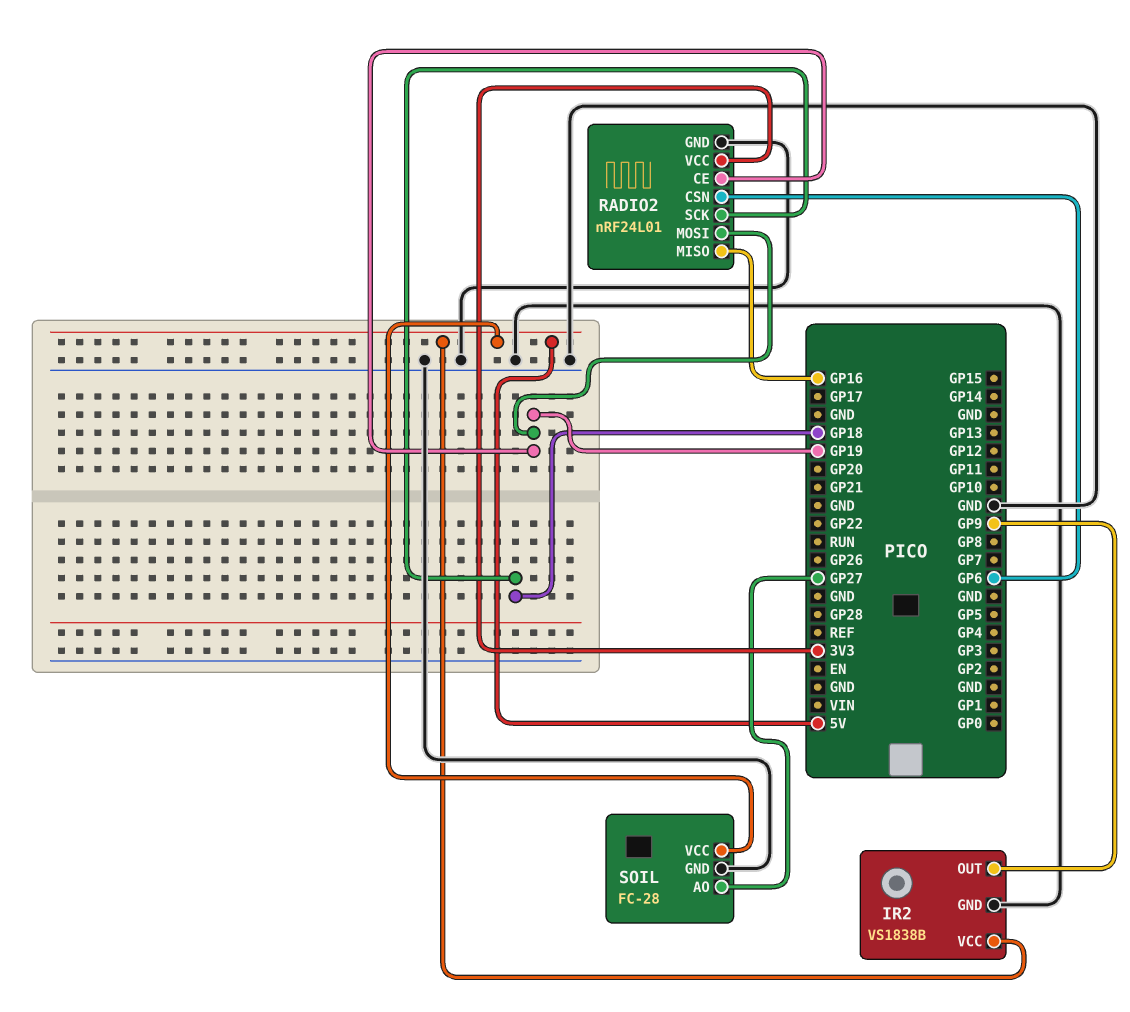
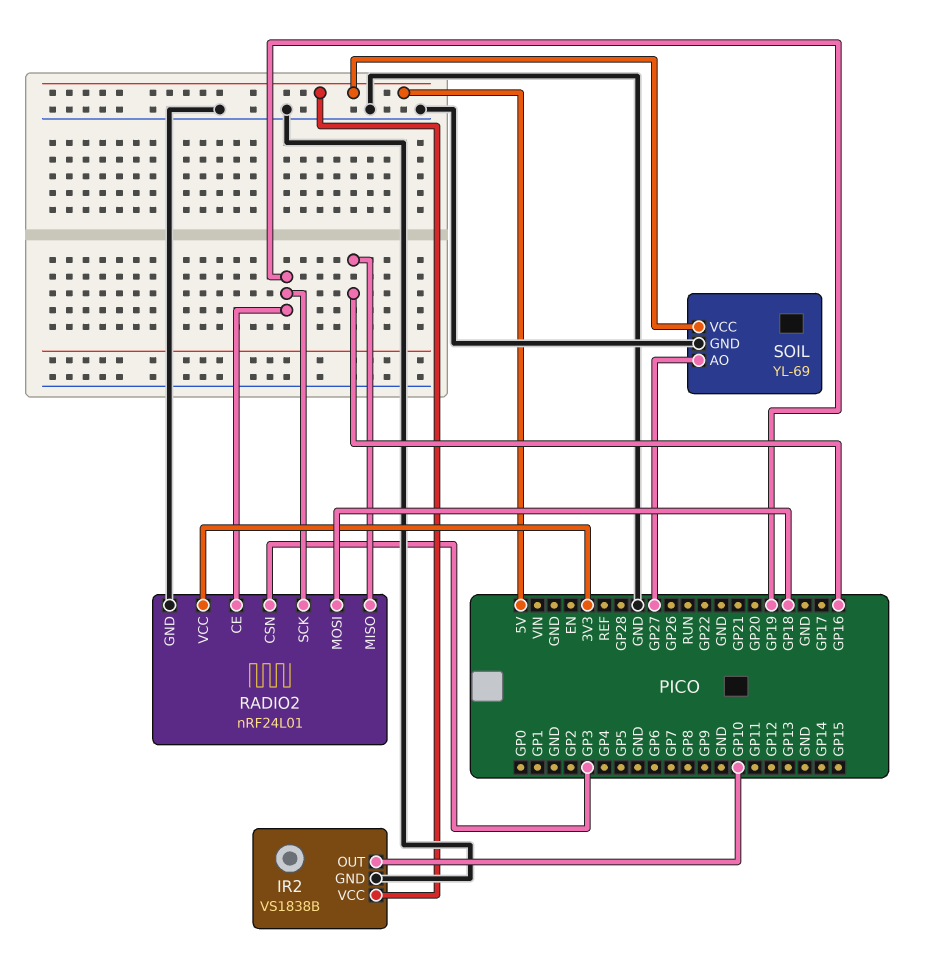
IR2 pin OUT: GP9 -> GP10
RADIO2 pin CSN: GP6 -> GP3
RADIO2 pin MOSI: GP19 -> GP18
RADIO2 pin SCK: GP18 -> GP19
SOIL: FC-28 -> YL-69

